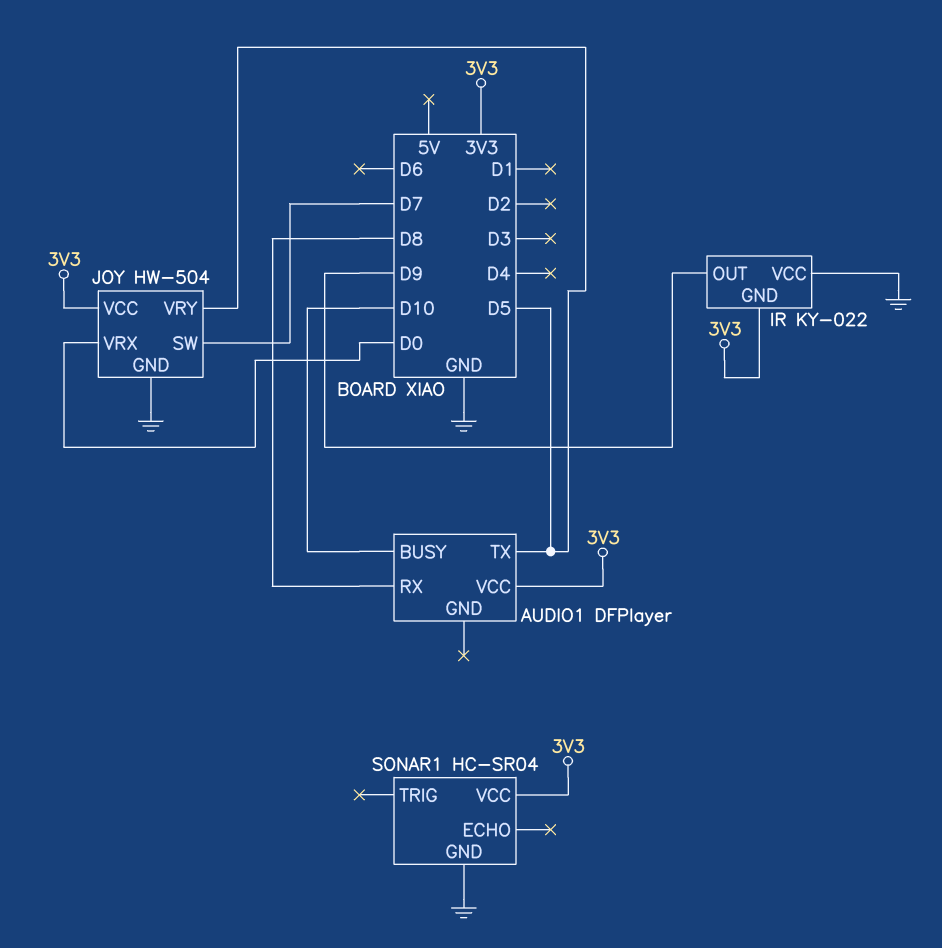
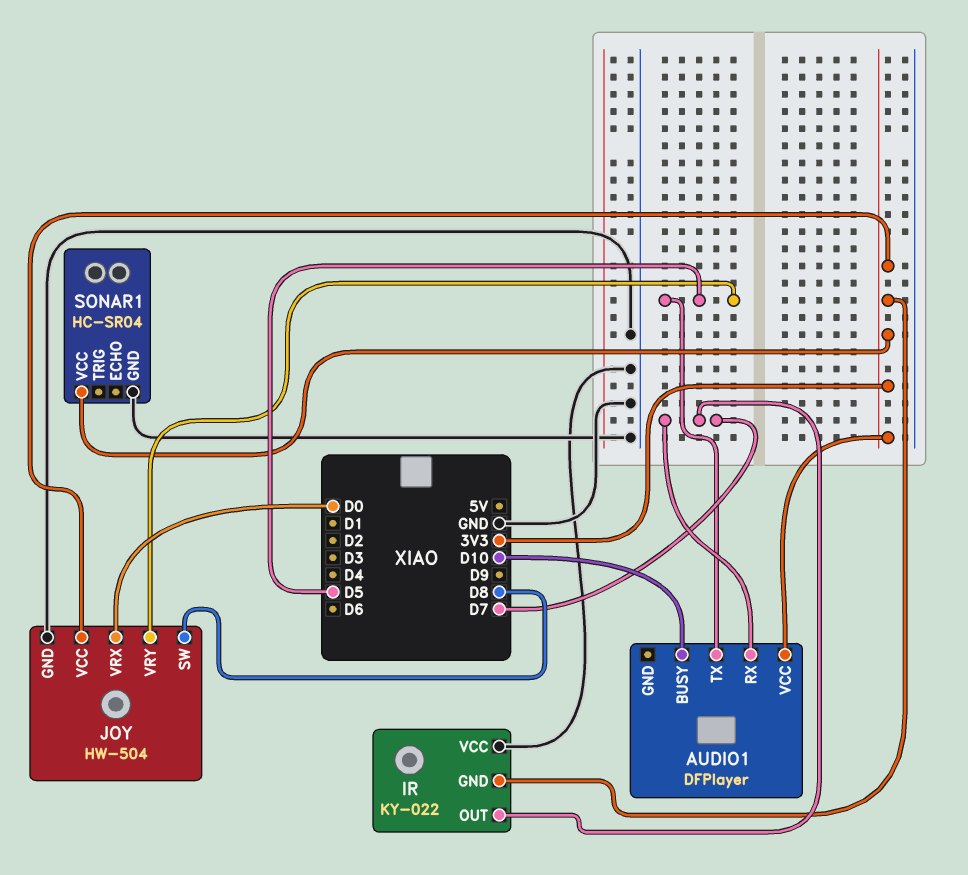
AUDIO1 pin RX: D8 -> D7
IR pin OUT: D9 -> D7
JOY pin SW: D7 -> D8

